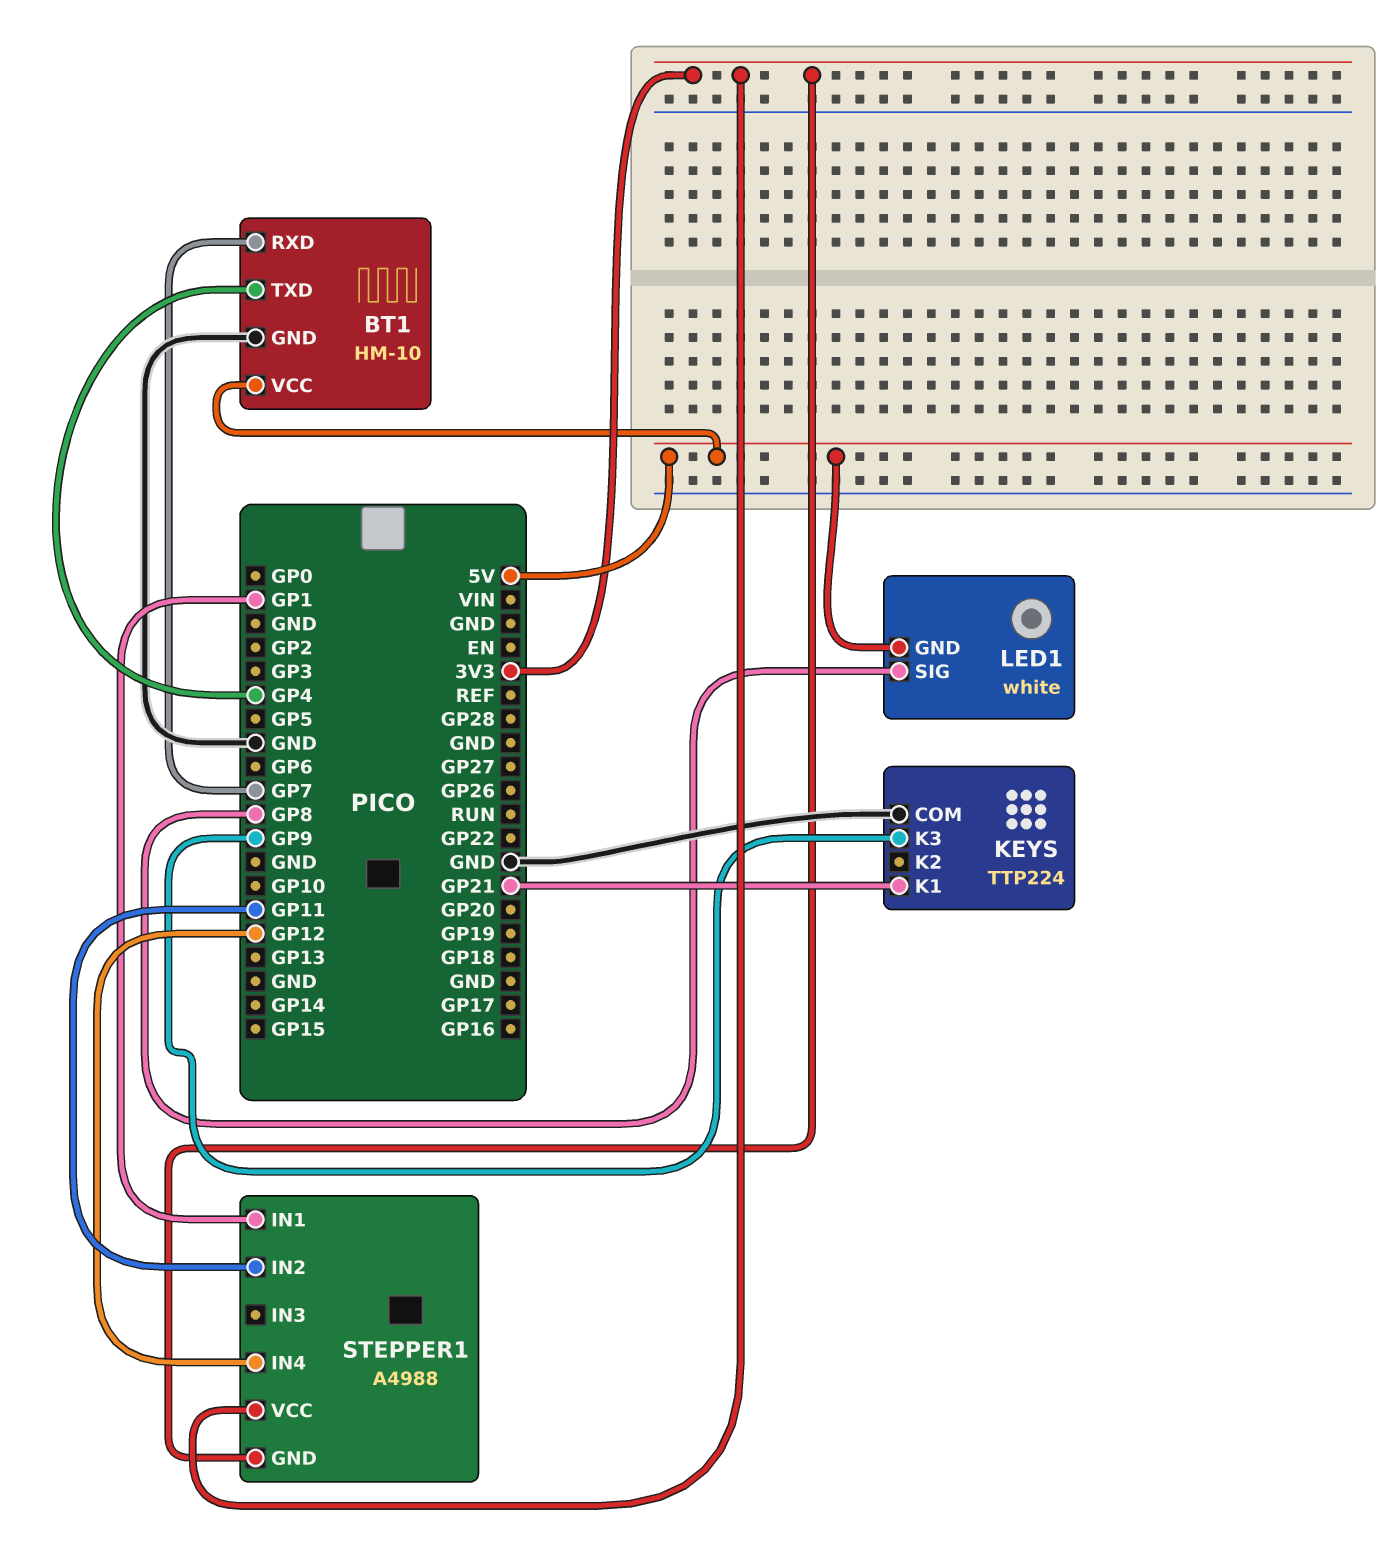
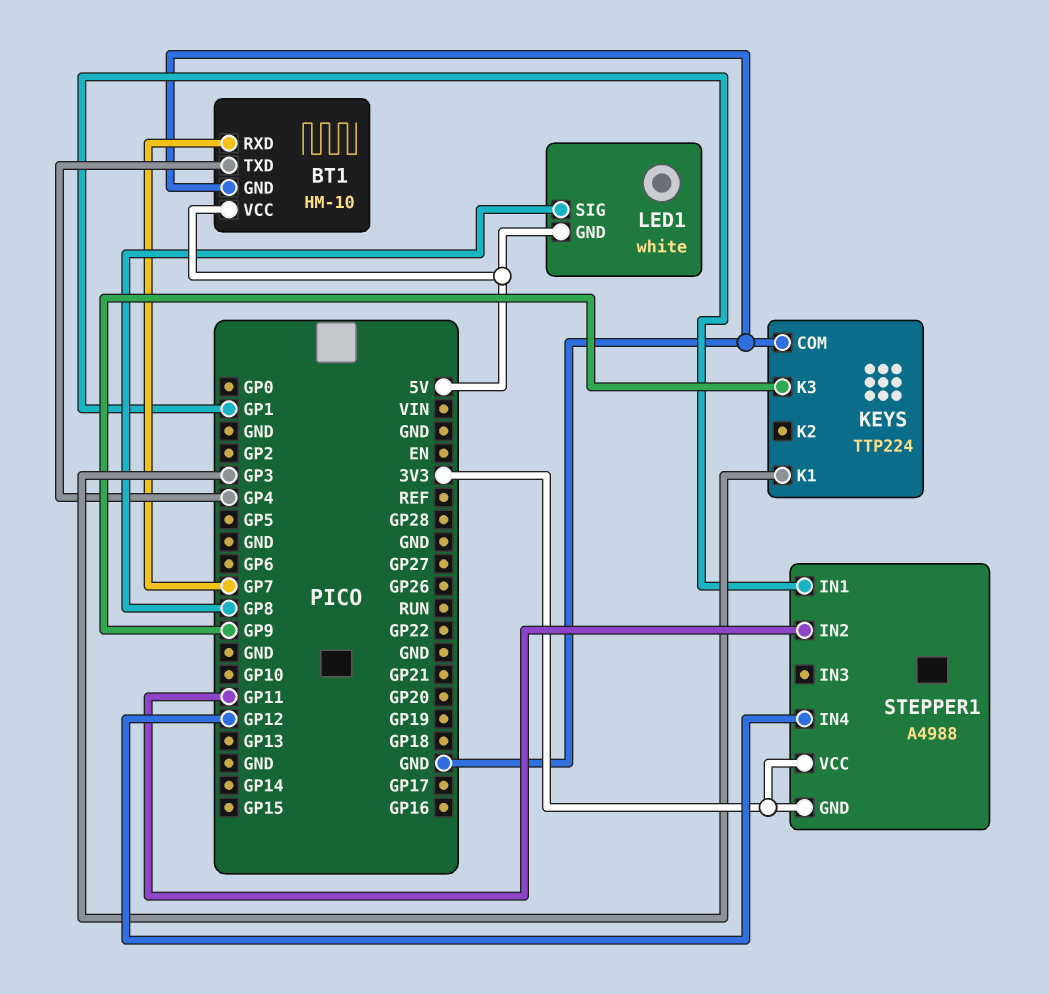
KEYS pin K1: GP21 -> GP3

